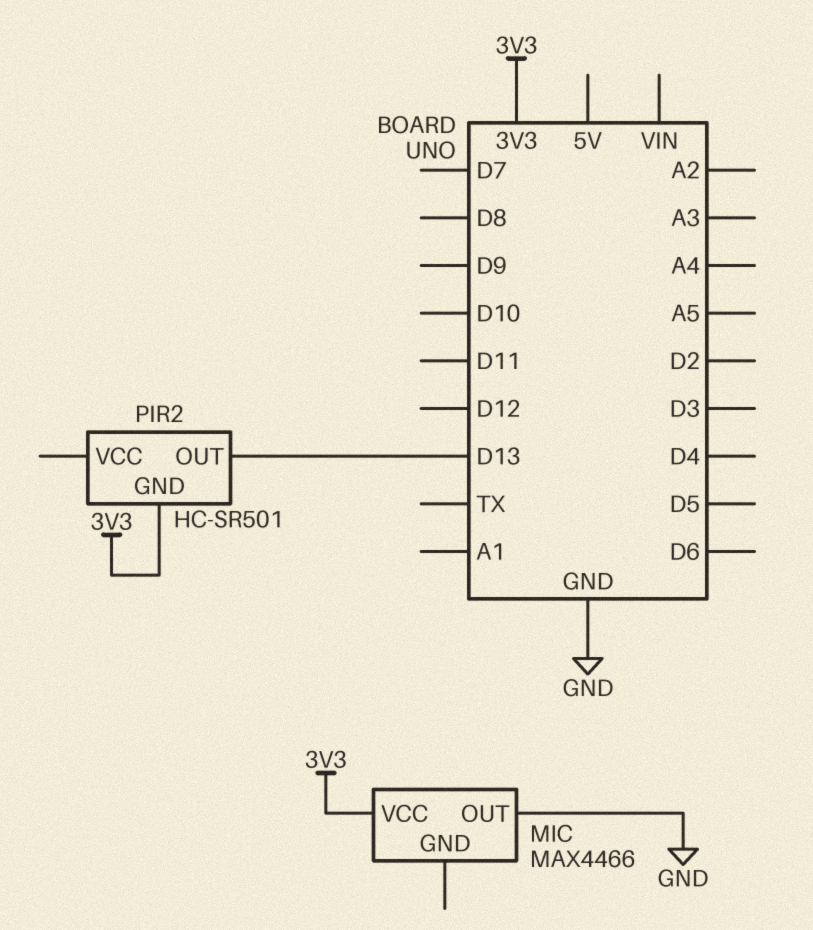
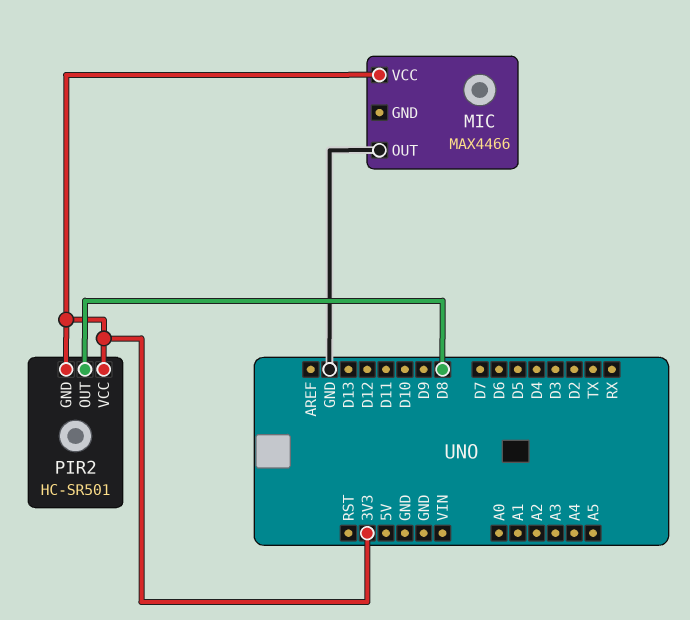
PIR2 pin OUT: D13 -> D8
PIR2 pin VCC: none -> 3V3

